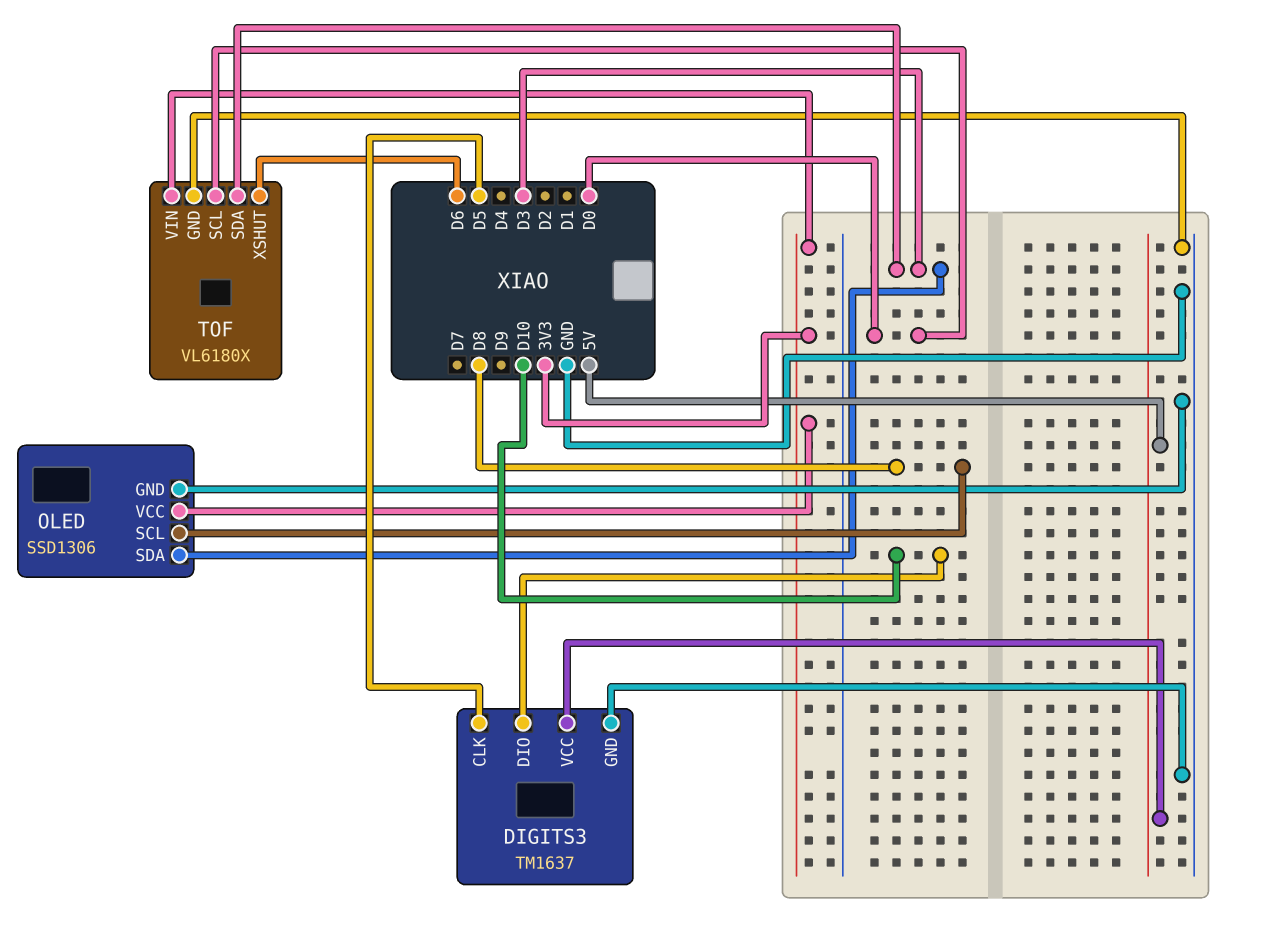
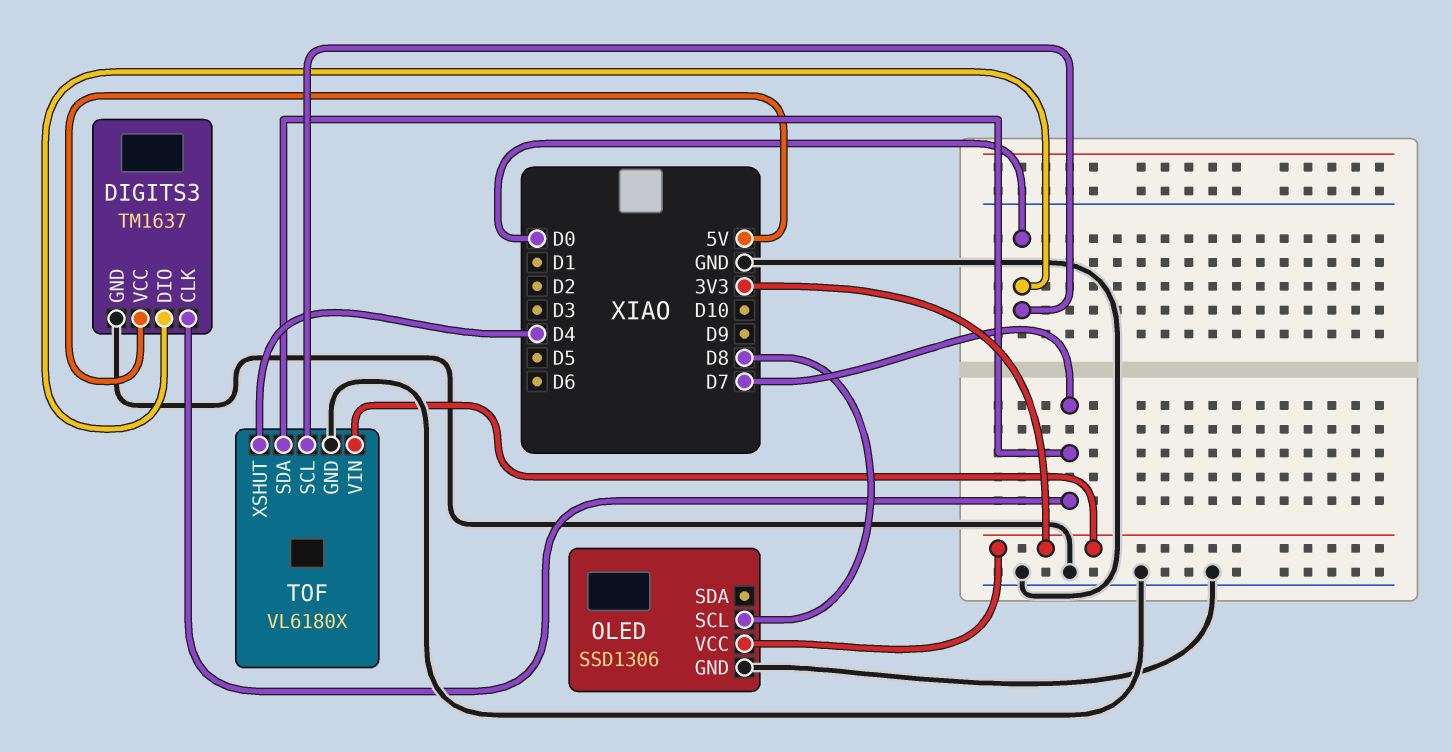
DIGITS3 pin CLK: D5 -> D7
DIGITS3 pin DIO: D10 -> D0
OLED pin SDA: D3 -> none
TOF pin SDA: D3 -> D7
TOF pin XSHUT: D6 -> D4

